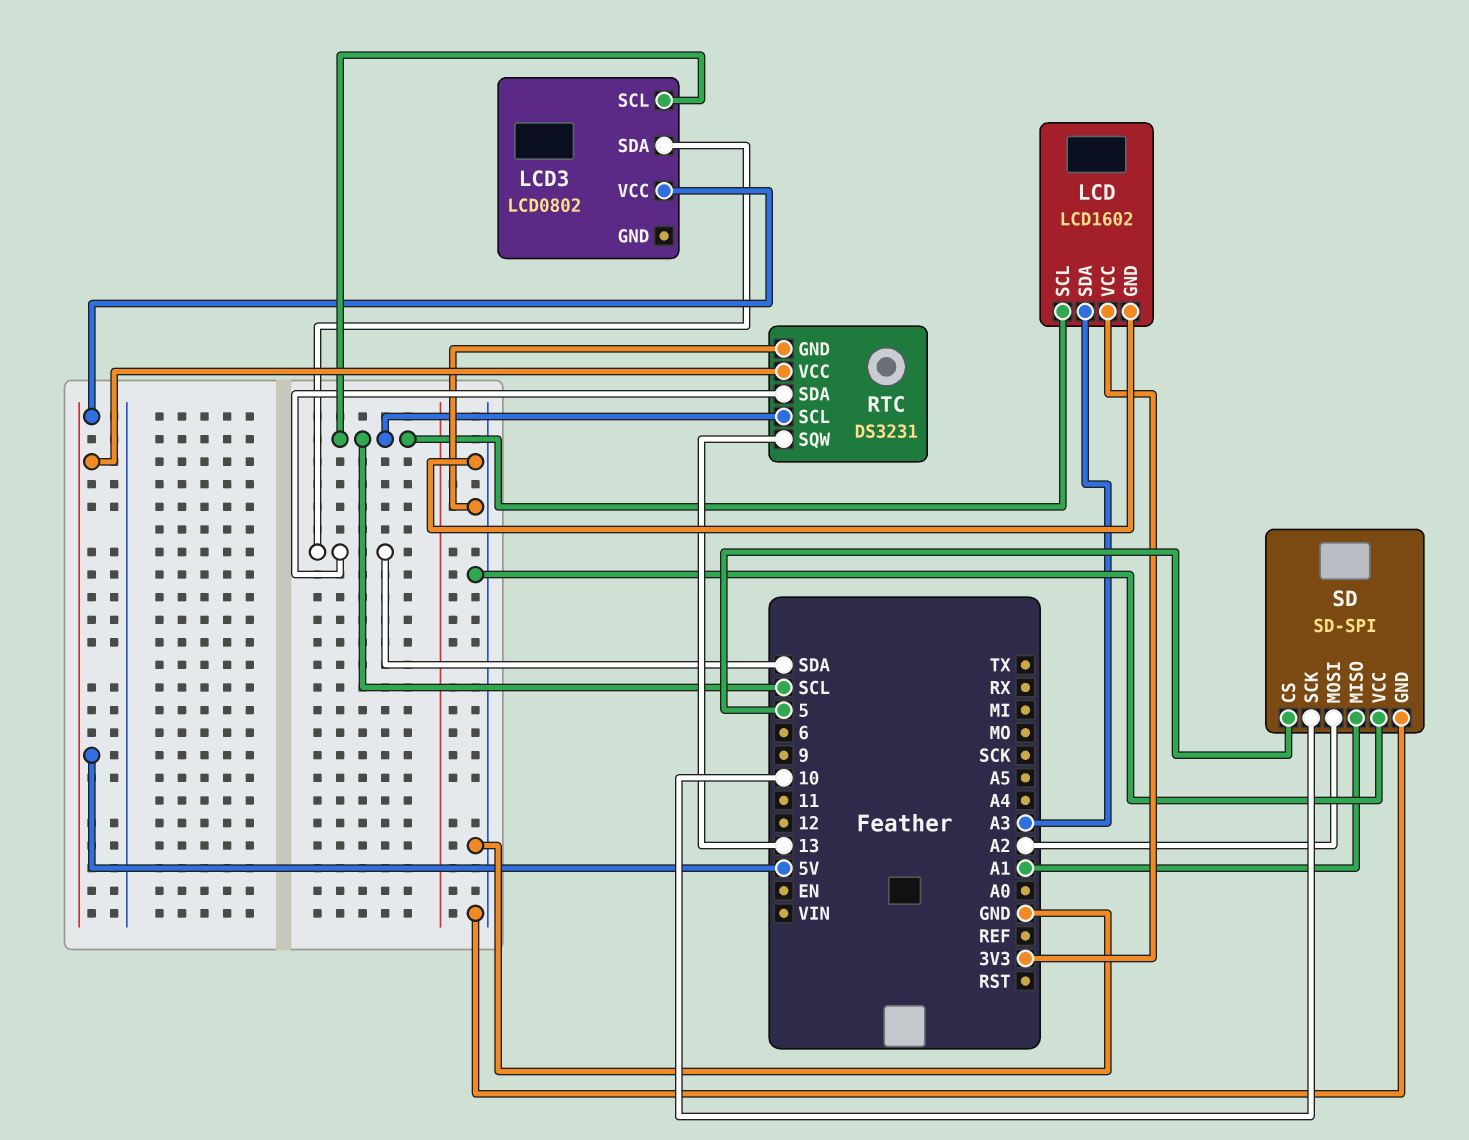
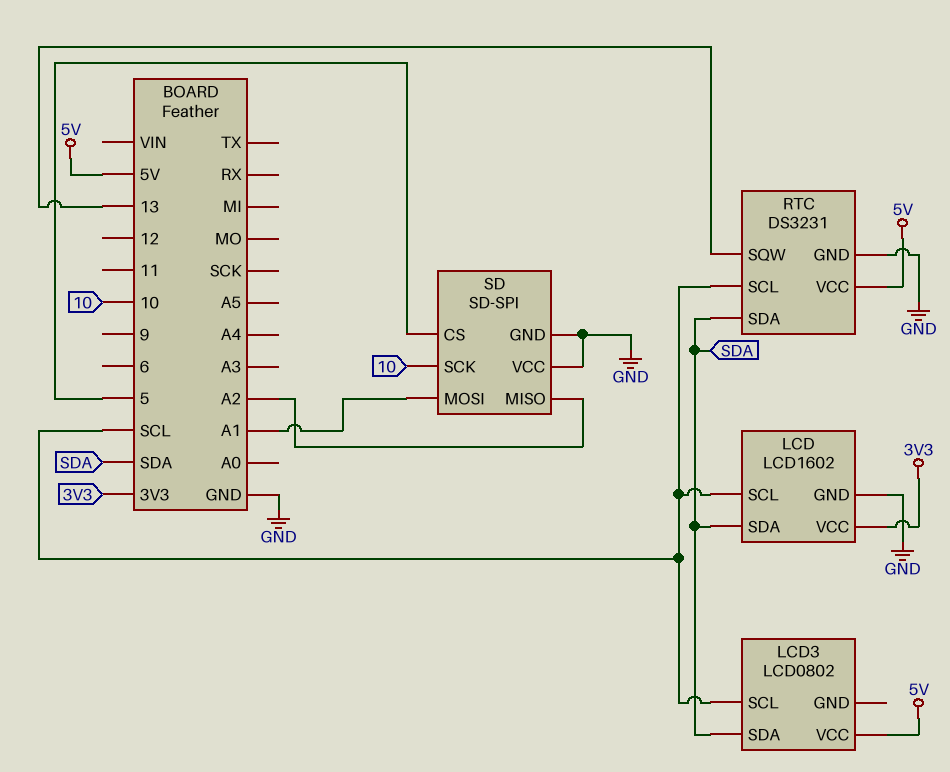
LCD pin SDA: A3 -> SDA
SD pin MISO: A1 -> A2
SD pin MOSI: A2 -> A1

